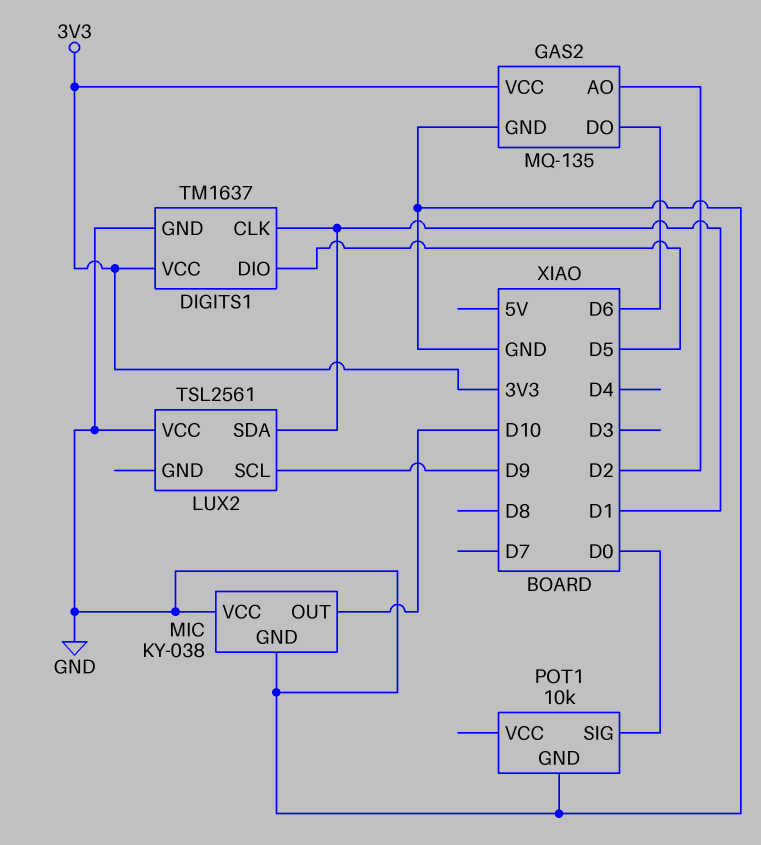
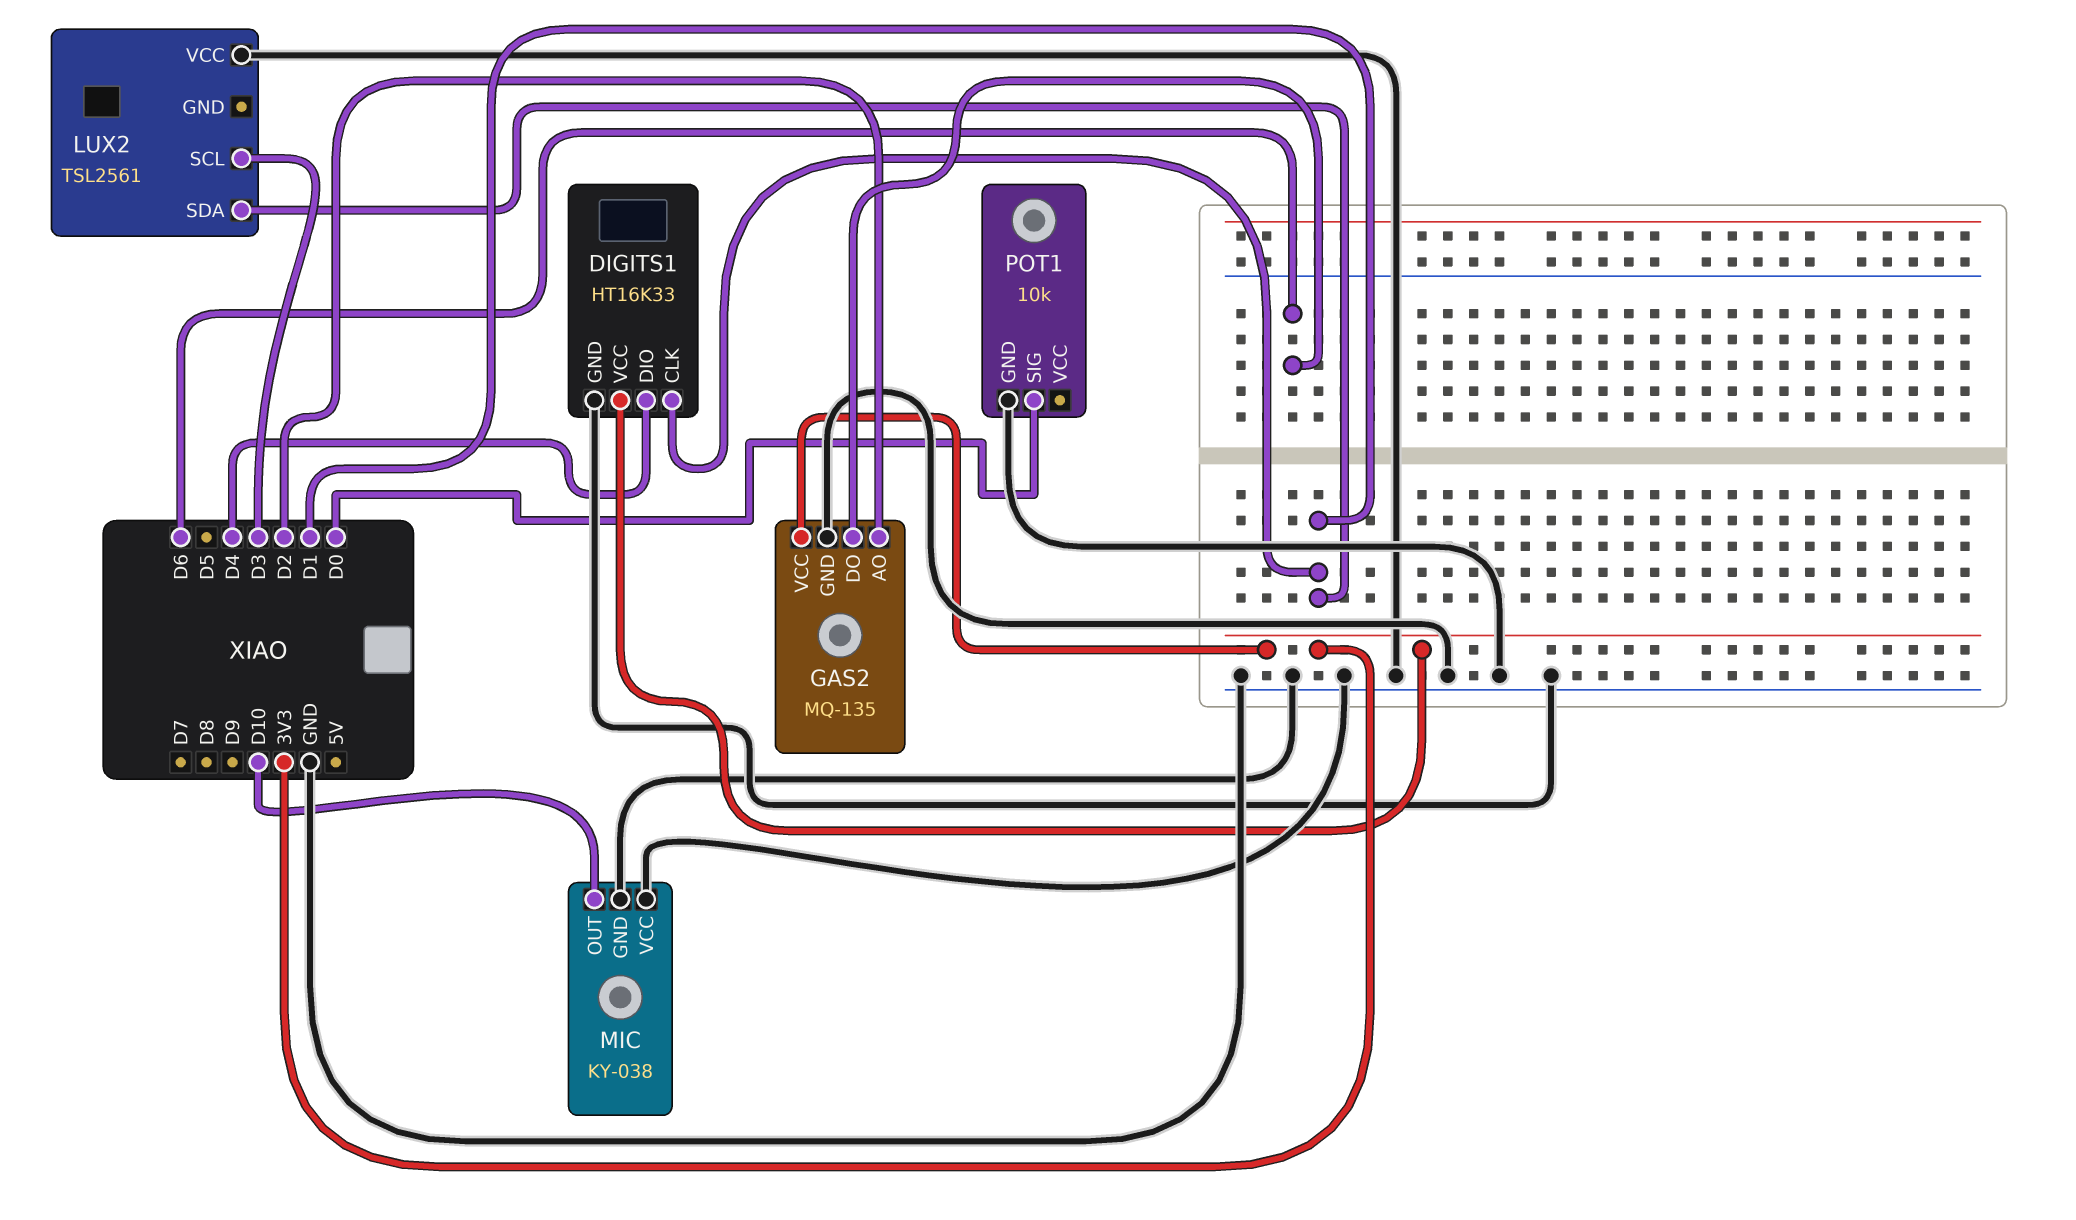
DIGITS1: TM1637 -> HT16K33
DIGITS1 pin DIO: D5 -> D4
LUX2 pin SCL: D9 -> D3

